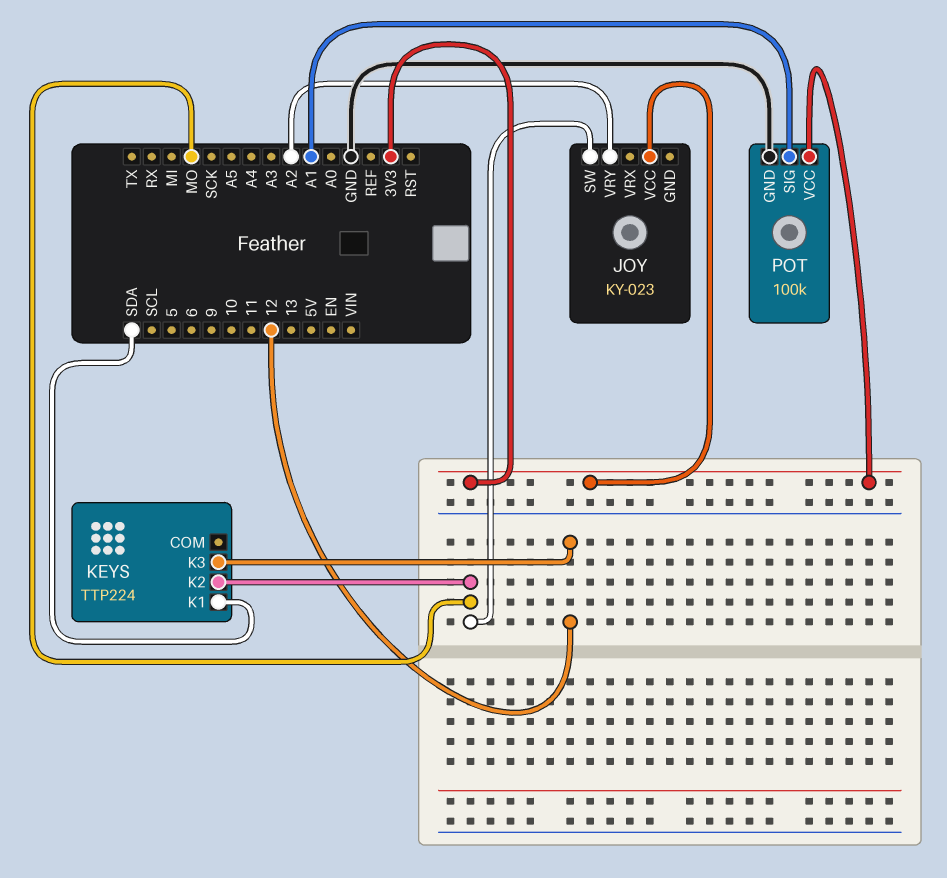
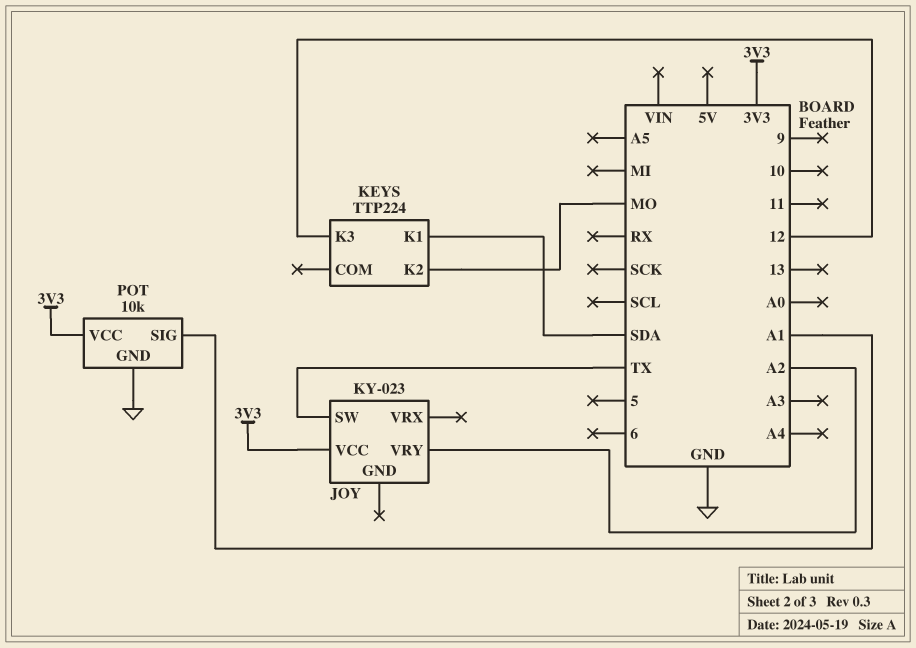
JOY pin SW: MO -> TX
POT: 100k -> 10k

